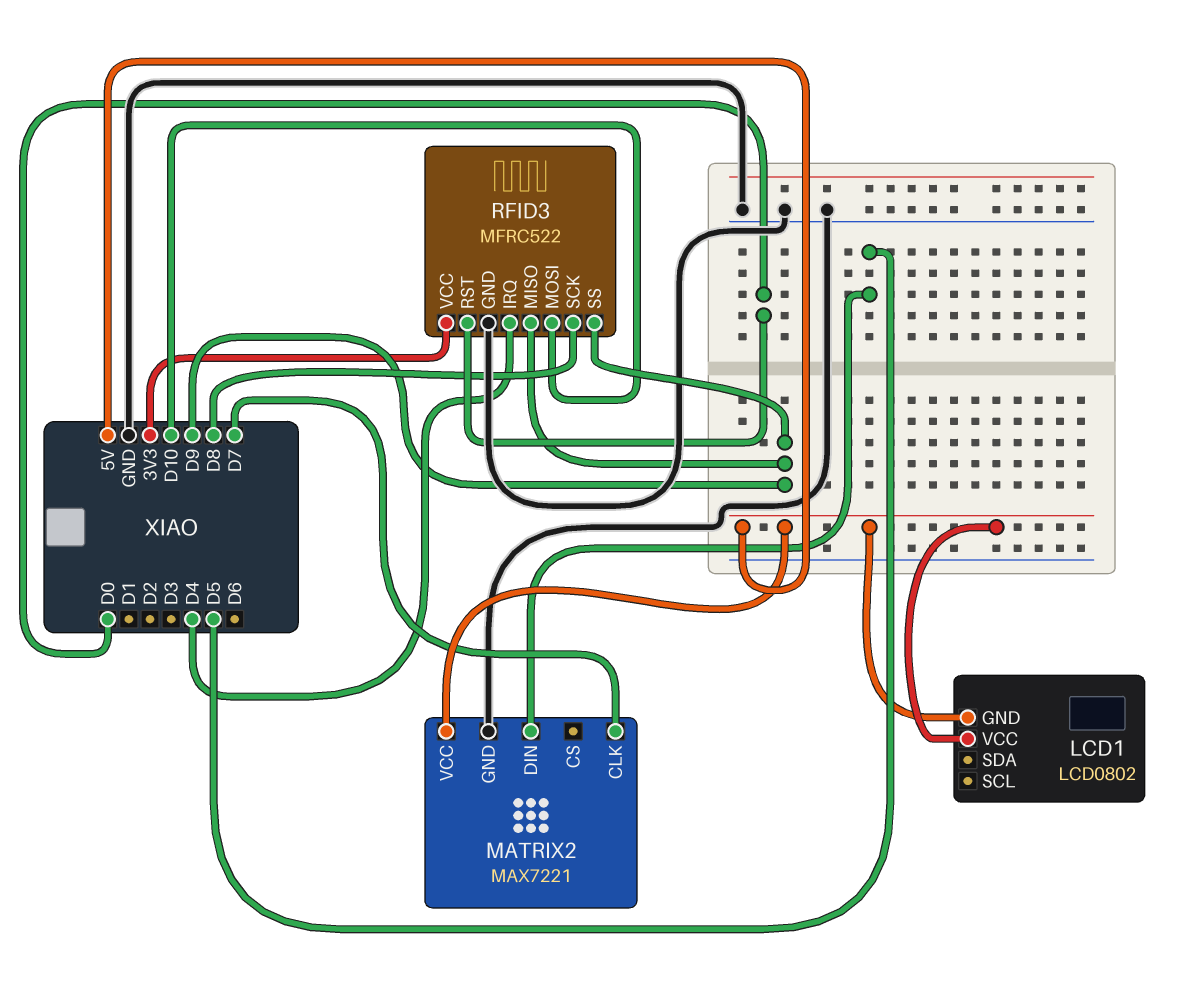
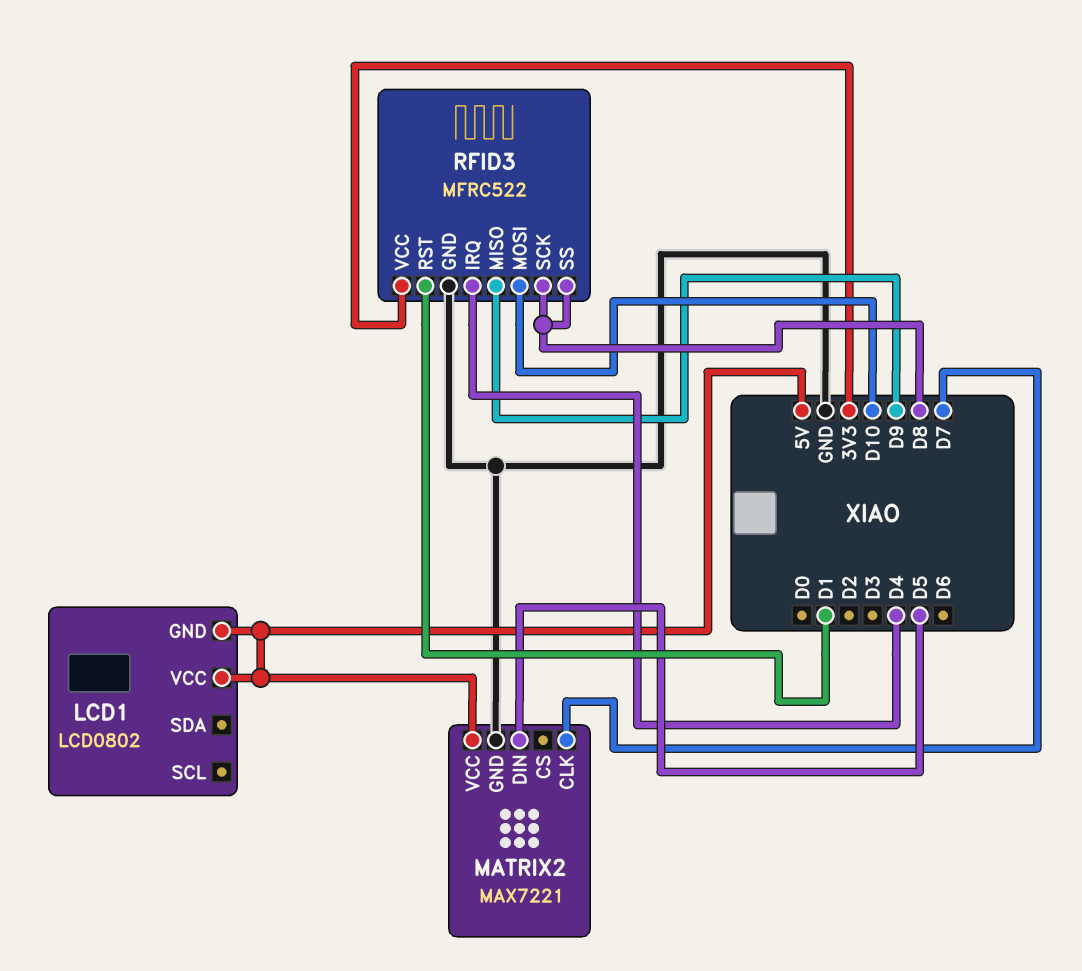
RFID3 pin RST: D0 -> D1
RFID3 pin SS: D9 -> D8

